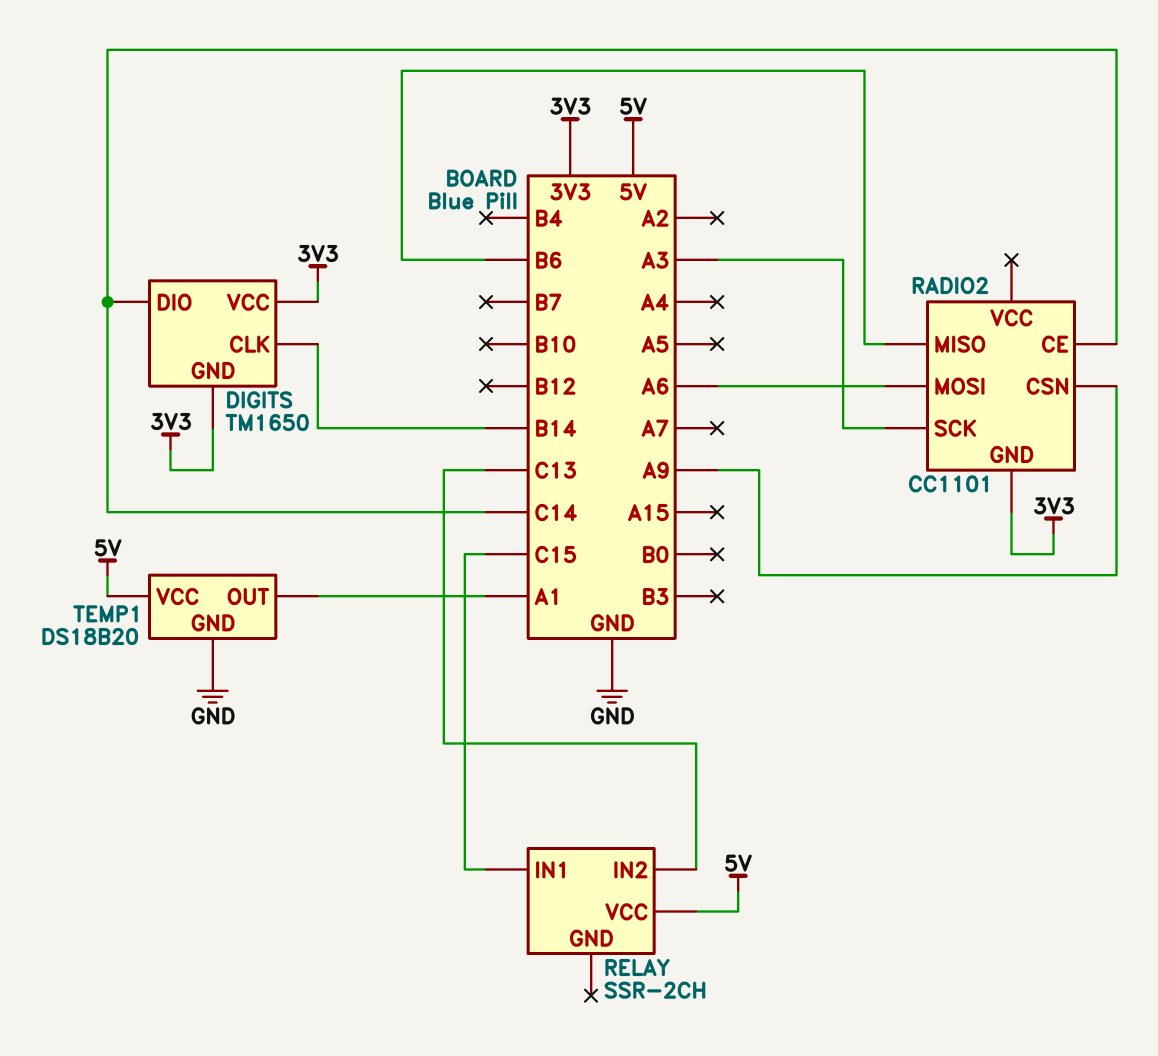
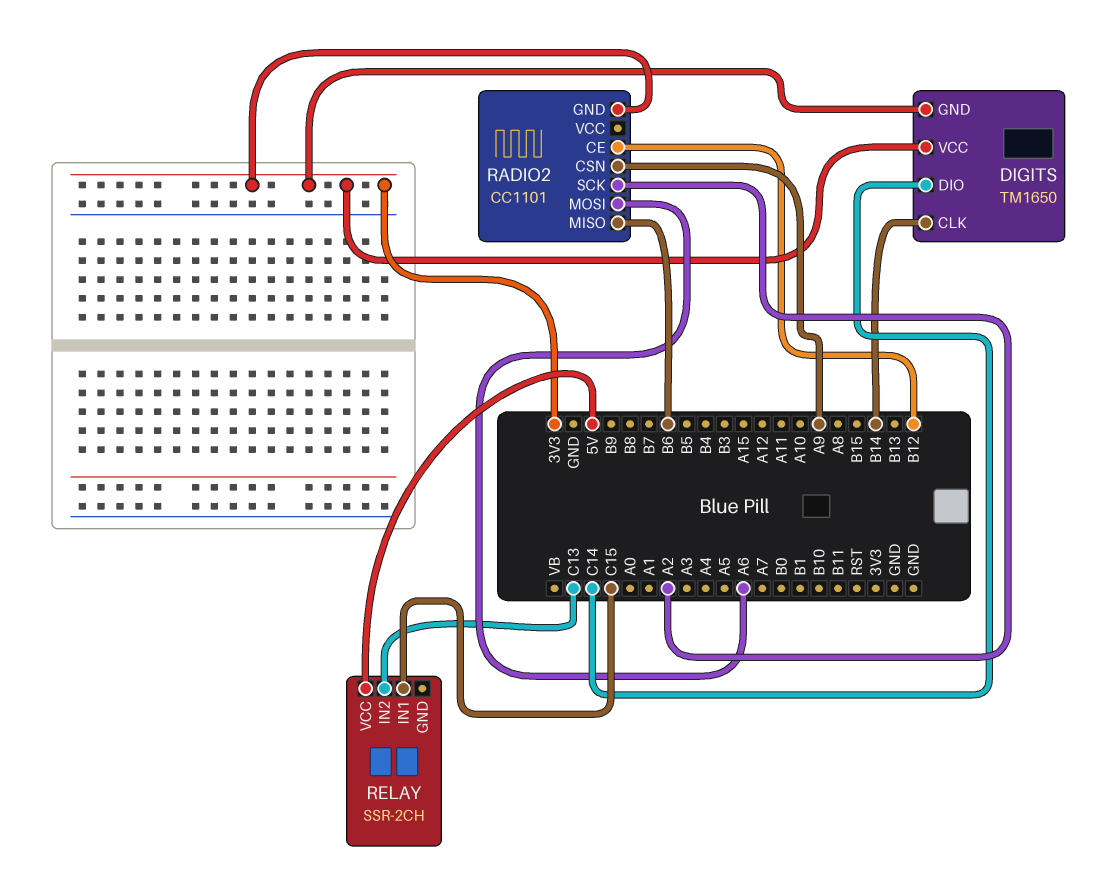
RADIO2 pin CE: C14 -> B12
RADIO2 pin SCK: A3 -> A2
TEMP1: DS18B20 -> none
TEMP1 pin GND: GND -> none
TEMP1 pin OUT: A1 -> none
TEMP1 pin VCC: 5V -> none

